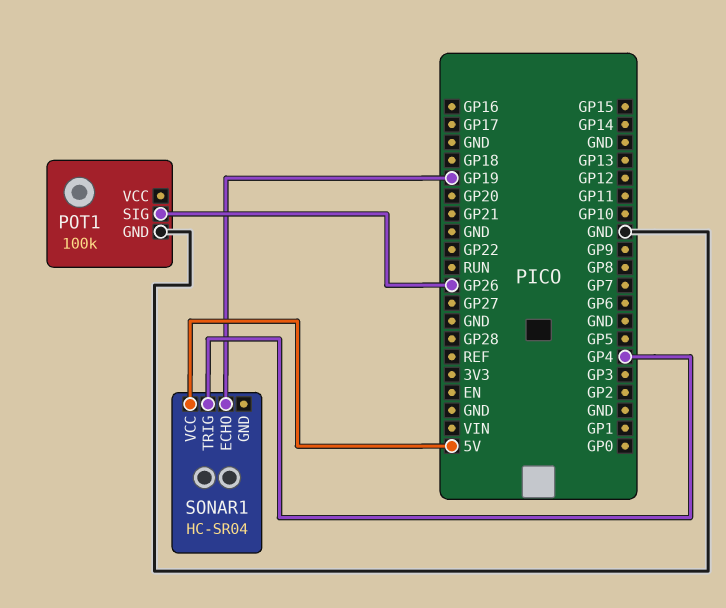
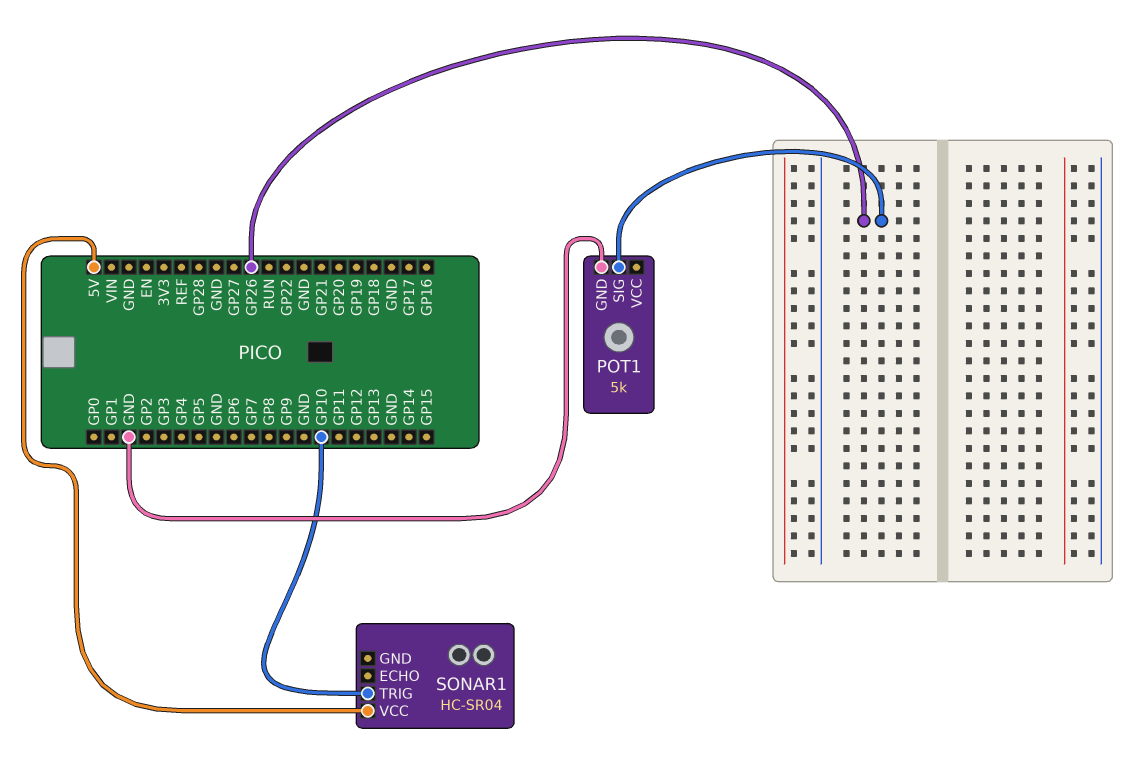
POT1: 100k -> 5k
SONAR1 pin ECHO: GP19 -> none
SONAR1 pin TRIG: GP4 -> GP10

